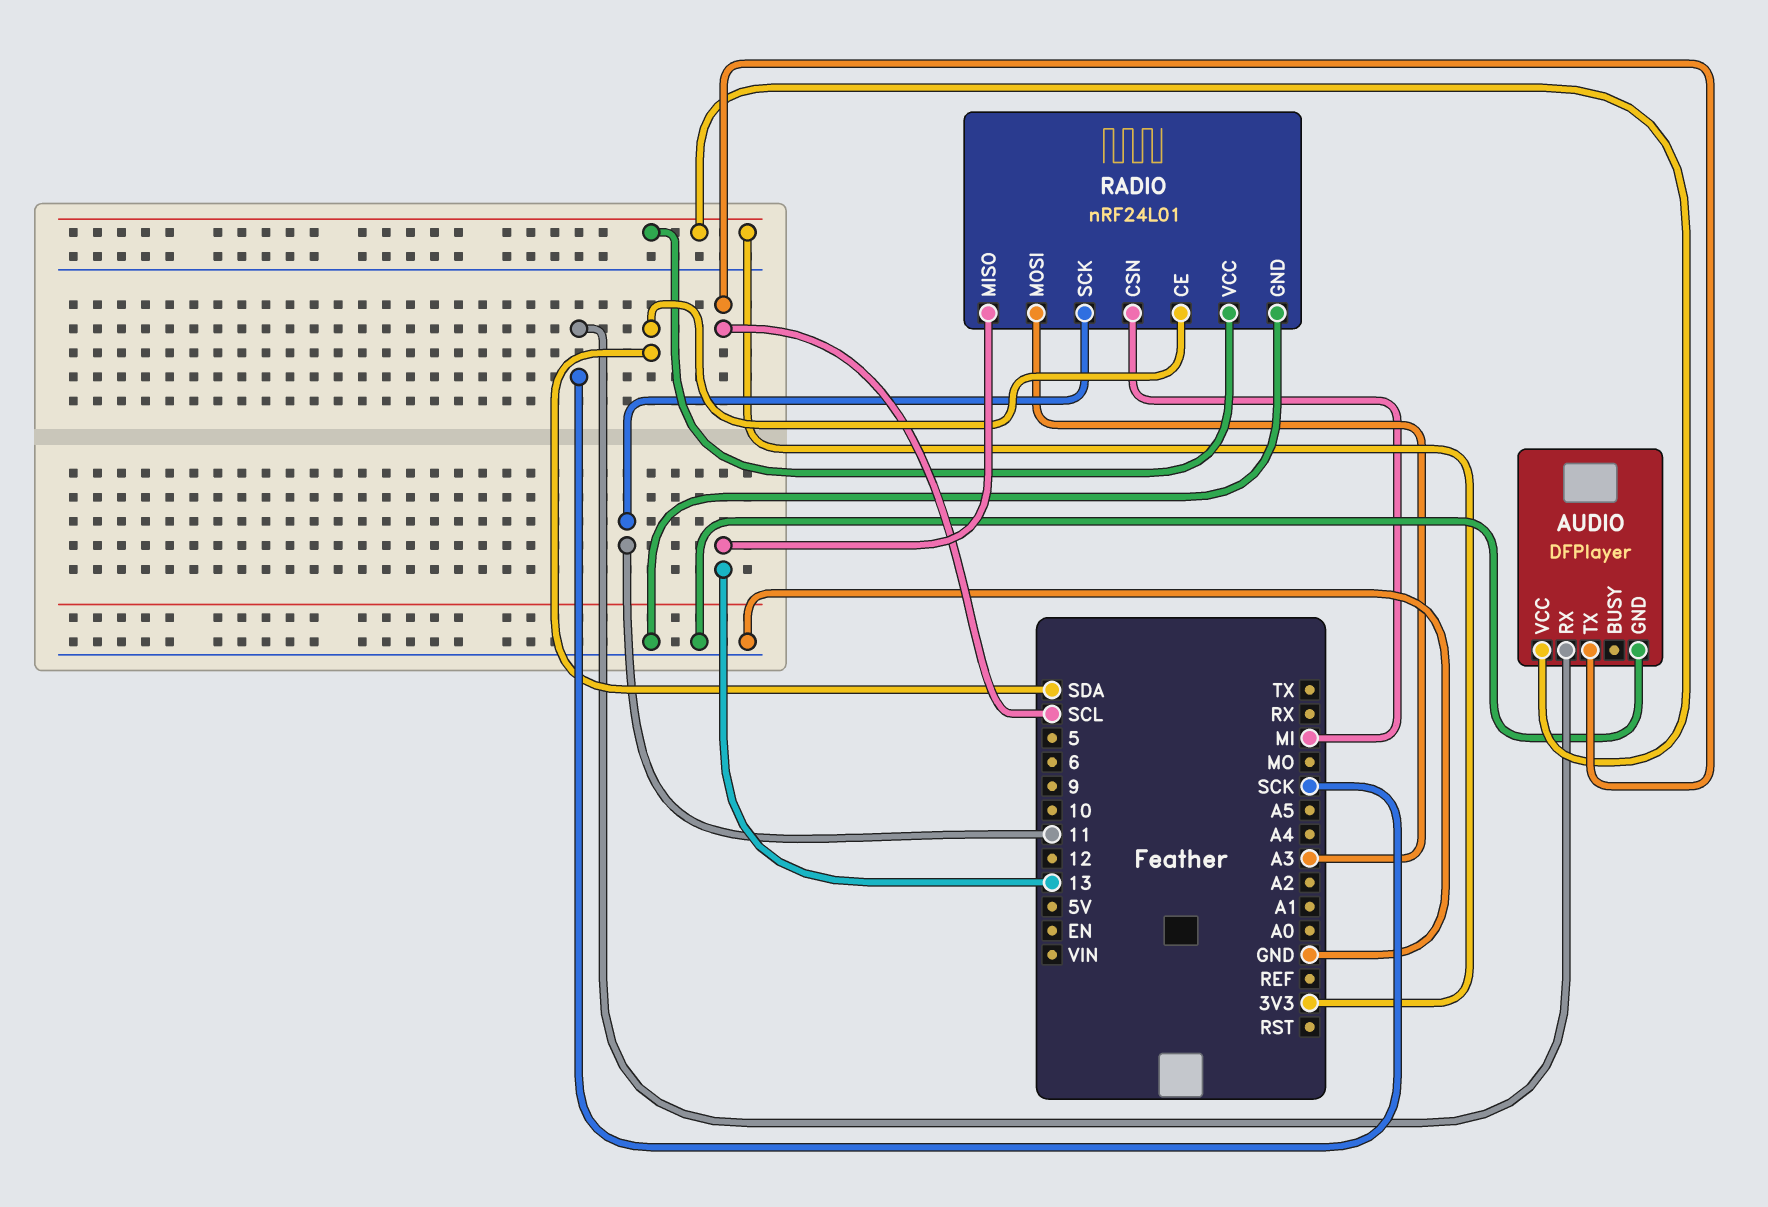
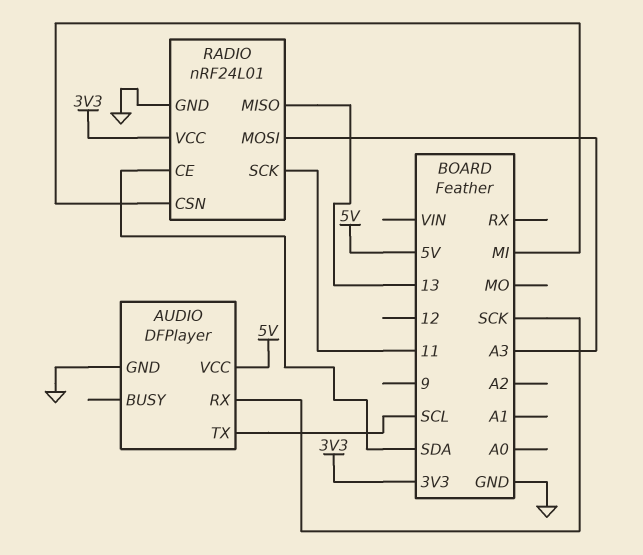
AUDIO pin VCC: 3V3 -> 5V

